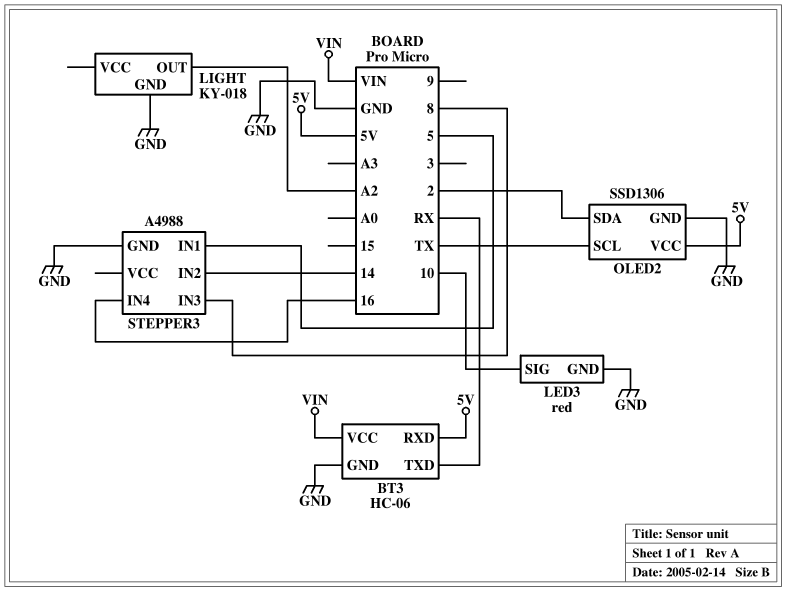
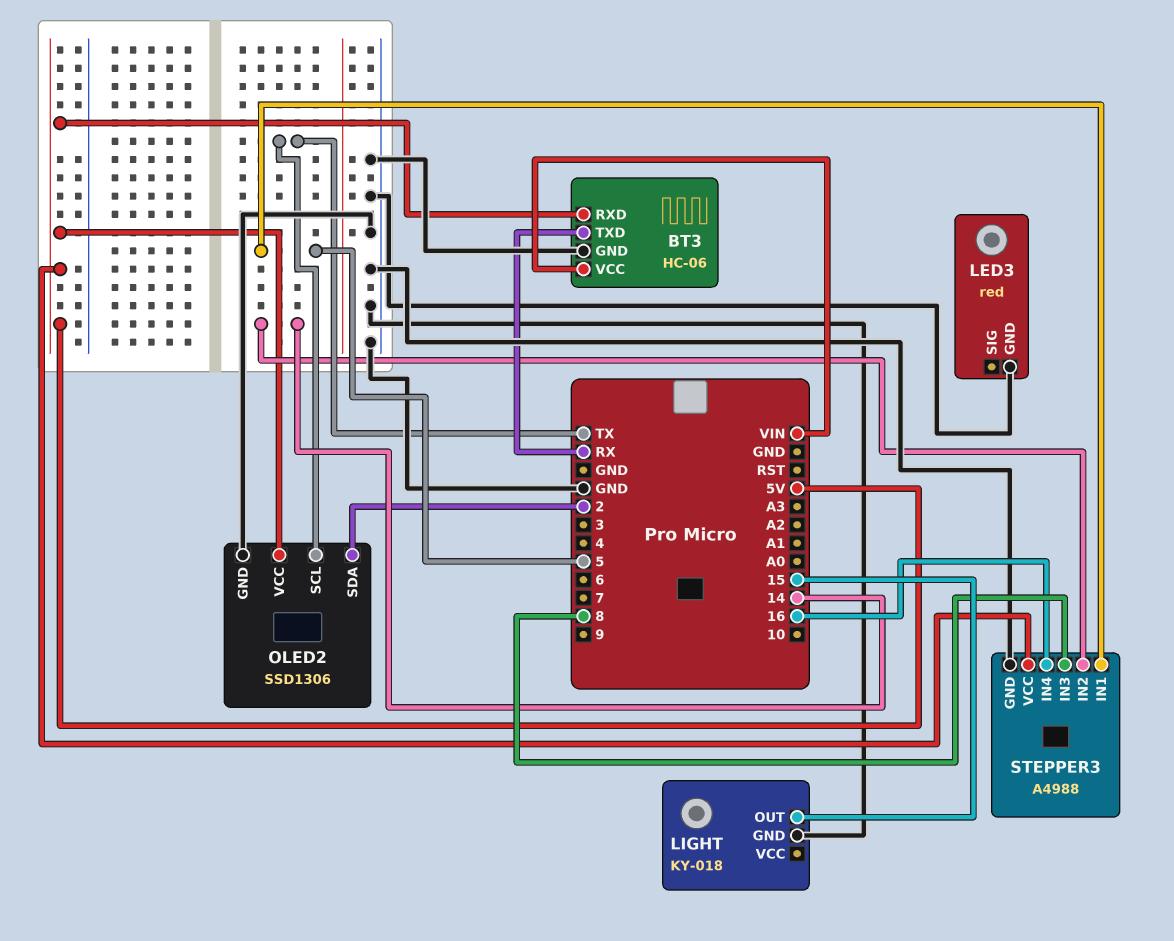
LED3 pin SIG: 10 -> none
LIGHT pin OUT: A2 -> 15
STEPPER3 pin VCC: none -> 5V

